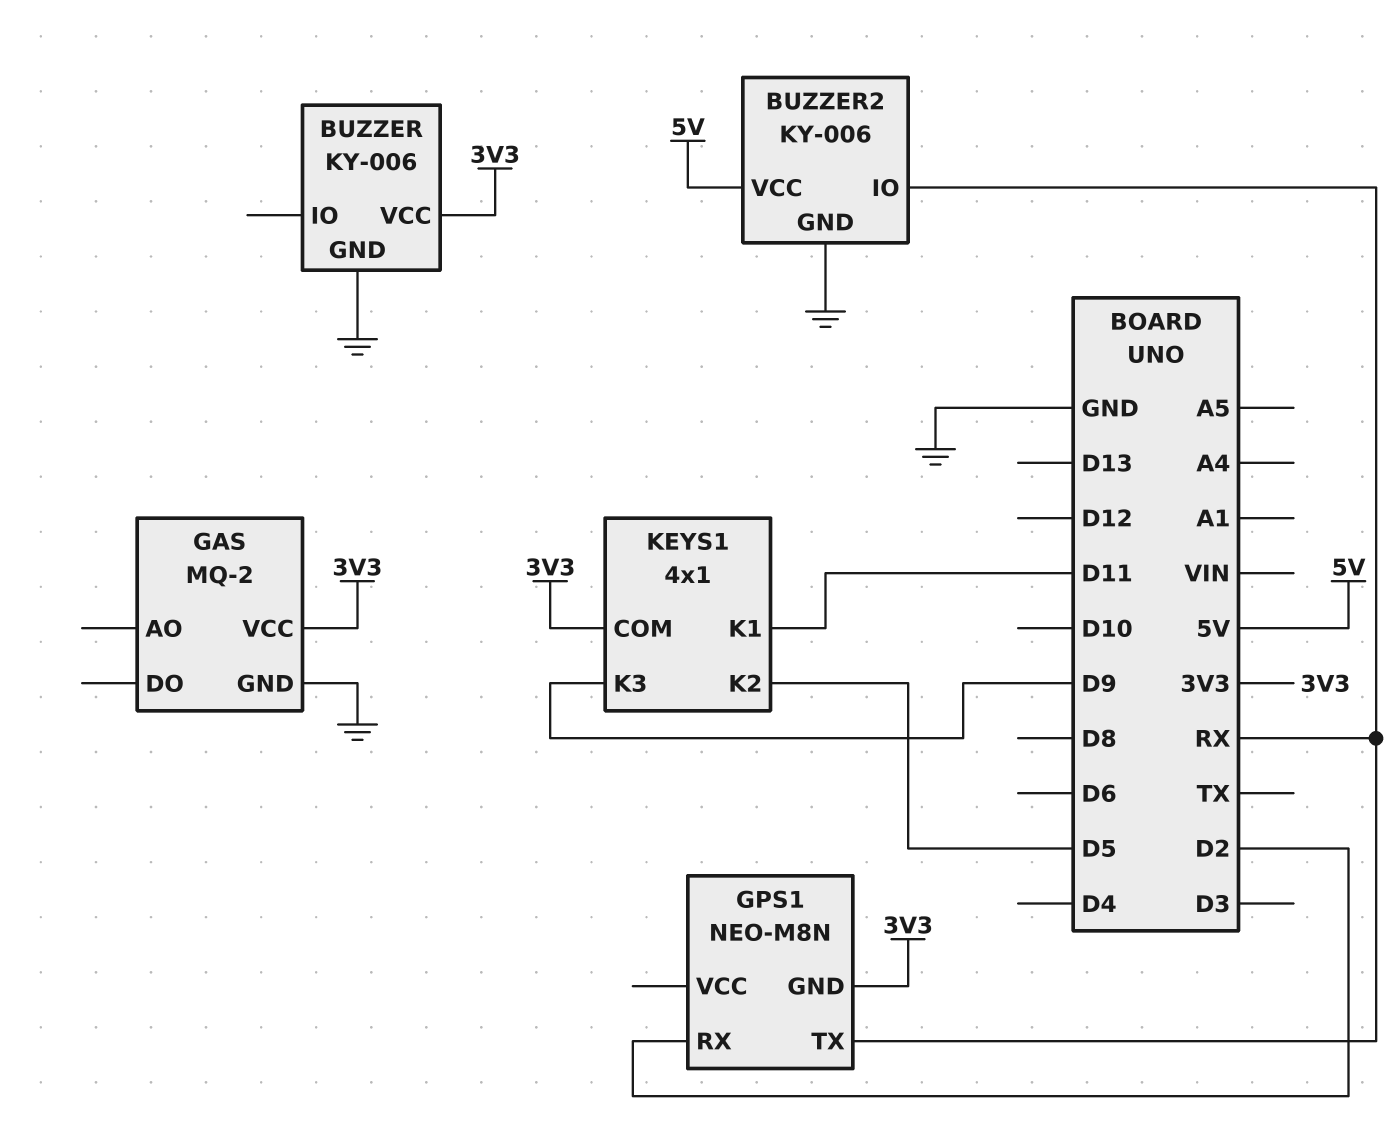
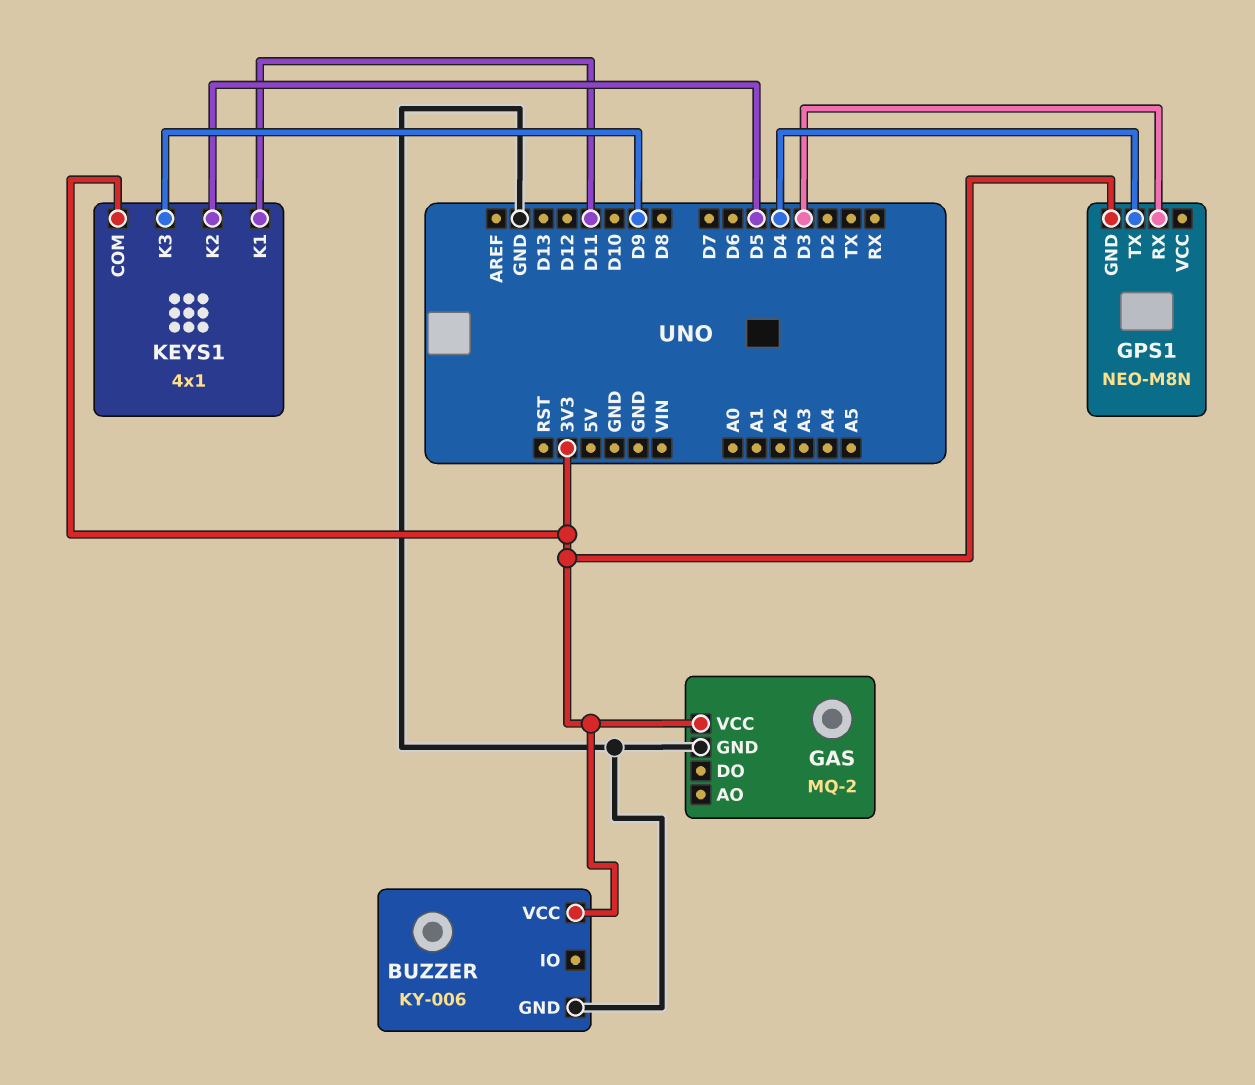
BUZZER2: KY-006 -> none
BUZZER2 pin GND: GND -> none
BUZZER2 pin IO: RX -> none
BUZZER2 pin VCC: 5V -> none
GPS1 pin RX: D2 -> D3
GPS1 pin TX: RX -> D4

